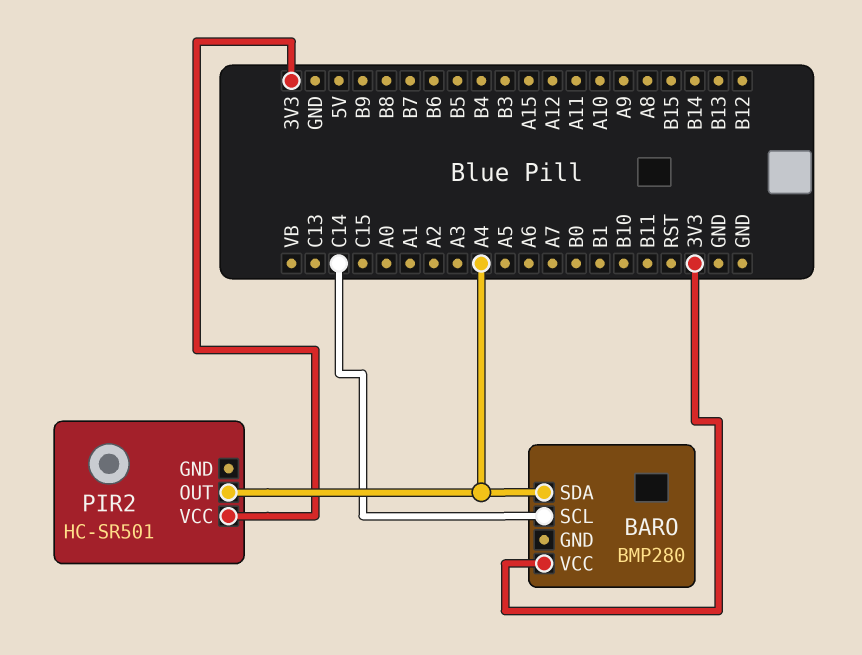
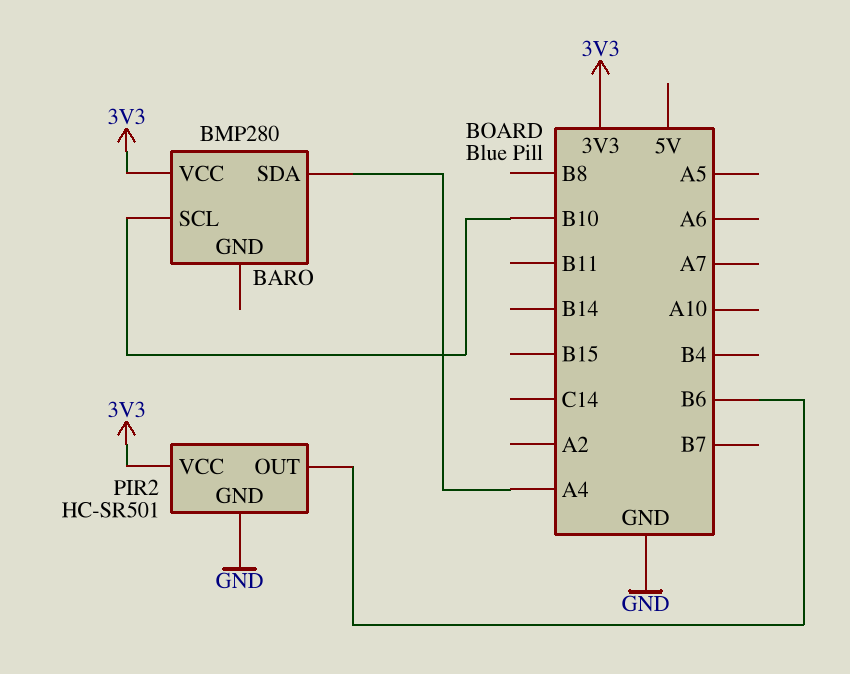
BARO pin SCL: C14 -> B10
PIR2 pin GND: none -> GND
PIR2 pin OUT: A4 -> B6

